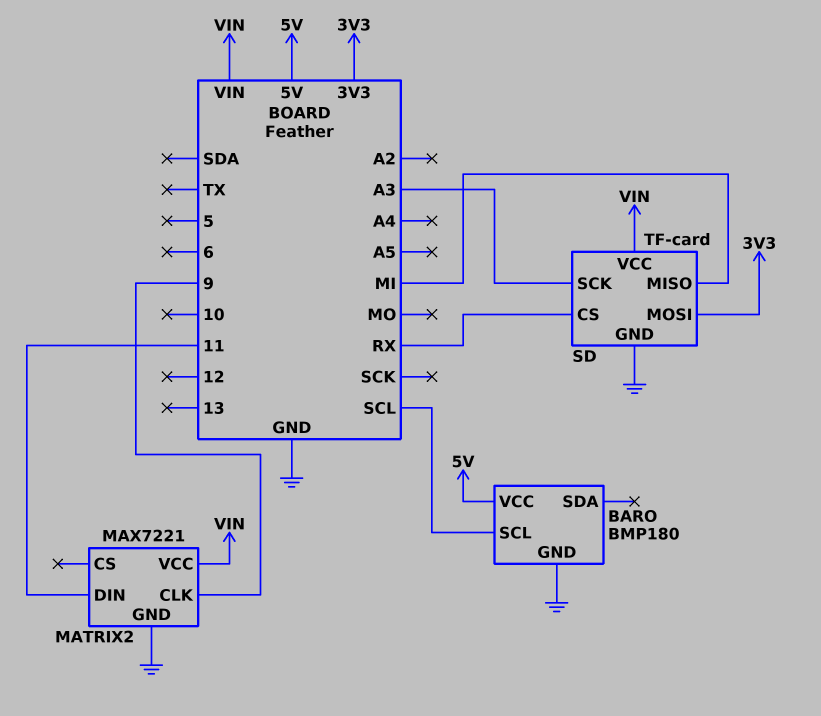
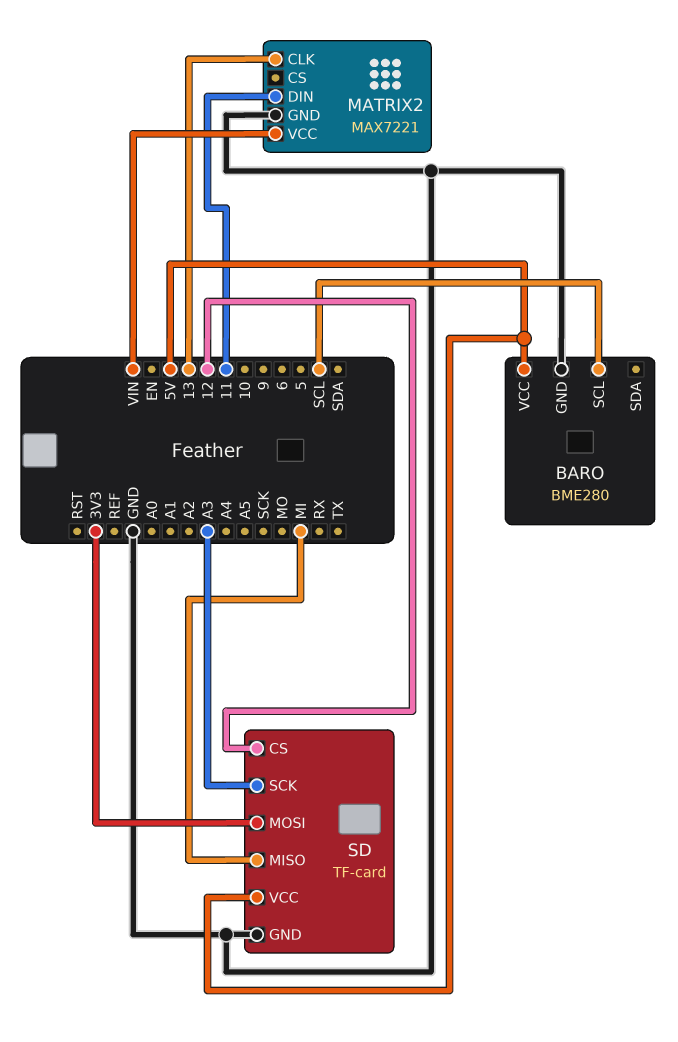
BARO: BMP180 -> BME280
MATRIX2 pin CLK: 9 -> 13
SD pin CS: RX -> 12
SD pin VCC: VIN -> 5V

